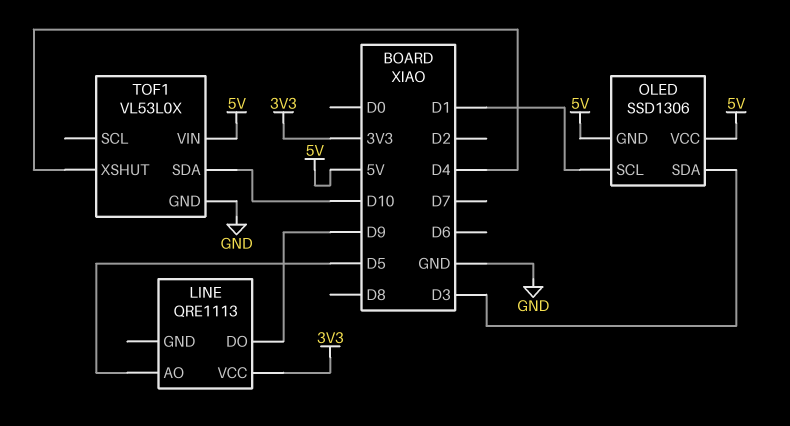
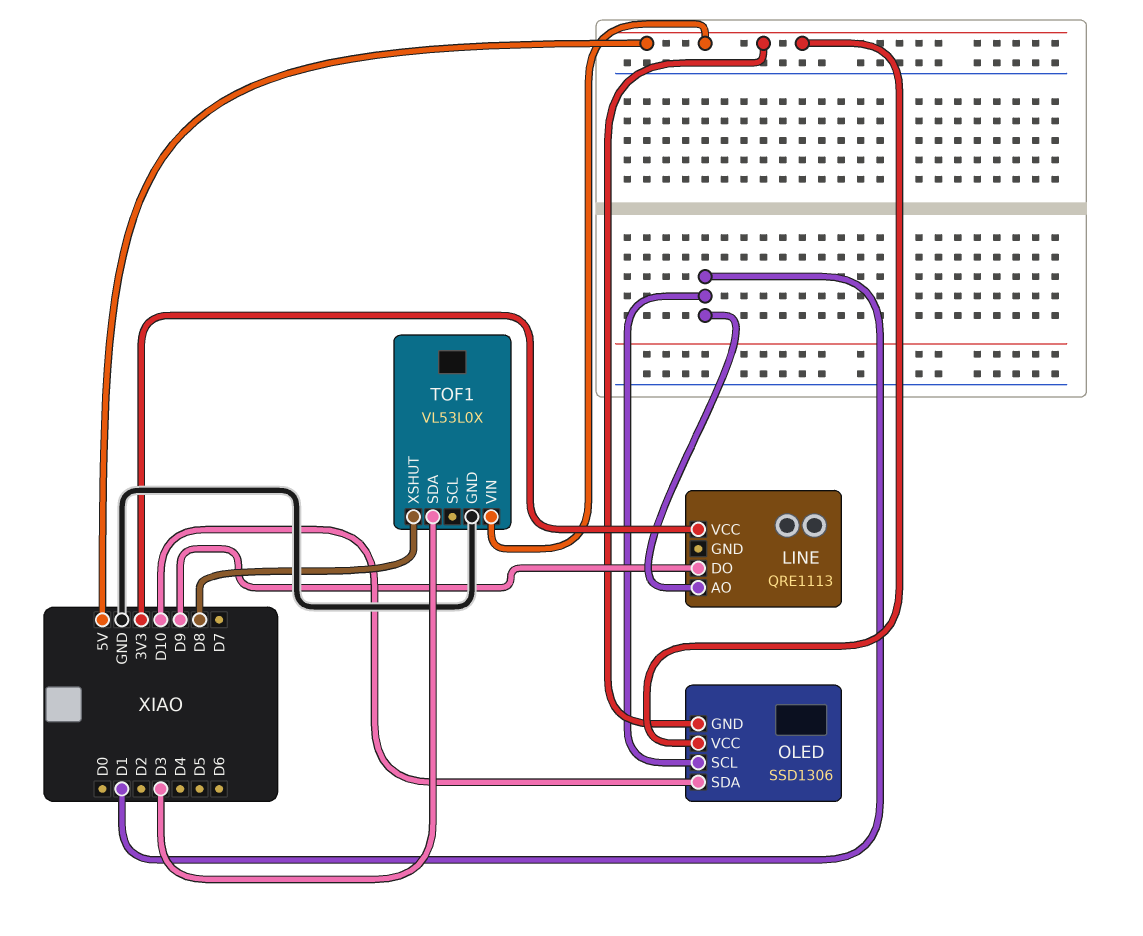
LINE pin AO: D5 -> D1
OLED pin SDA: D3 -> D10
TOF1 pin SDA: D10 -> D3
TOF1 pin XSHUT: D4 -> D8

